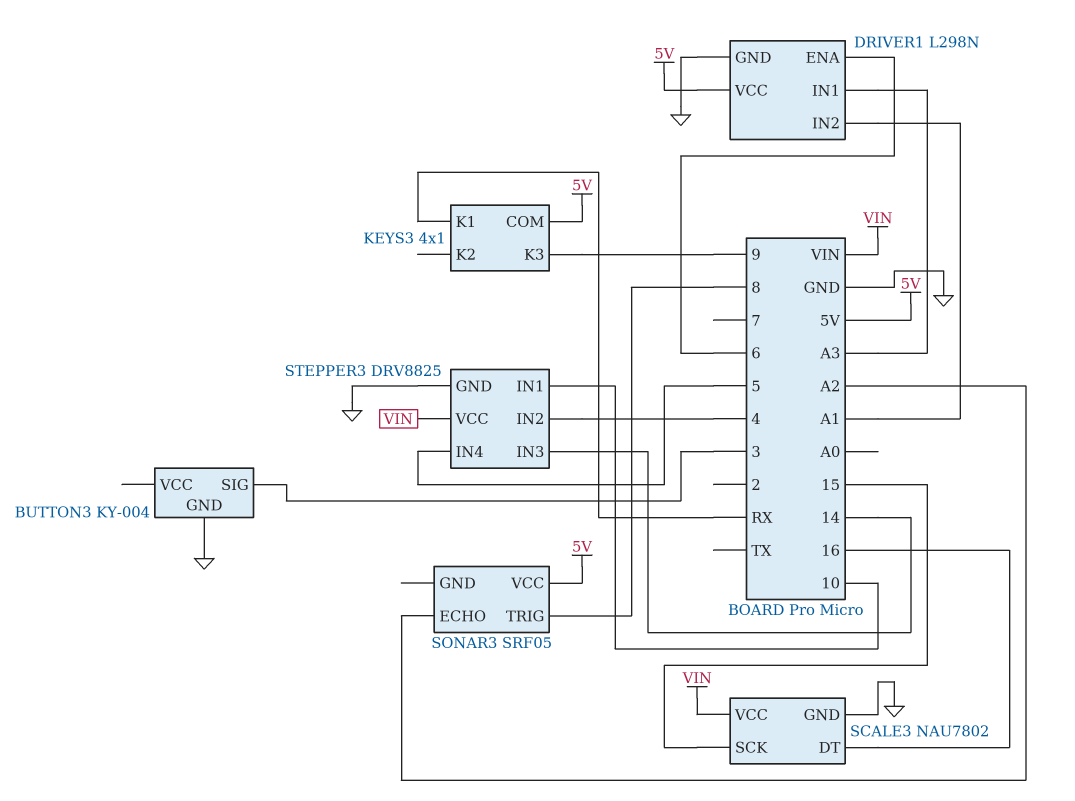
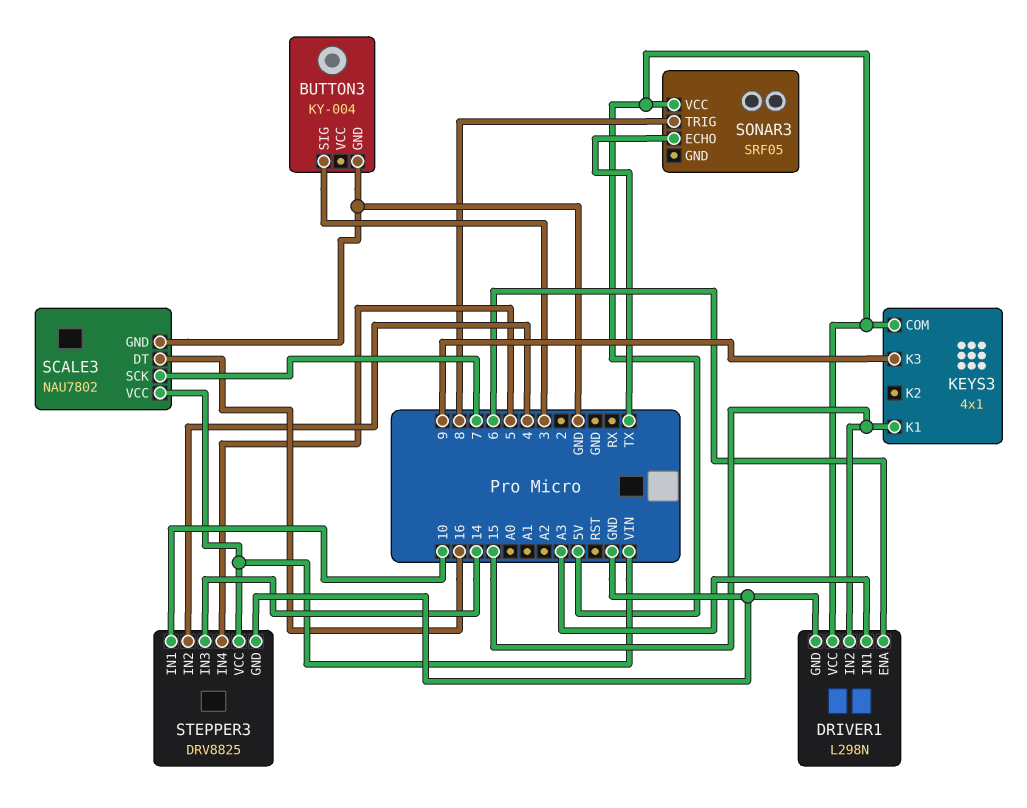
DRIVER1 pin IN2: A1 -> 15
KEYS3 pin K1: RX -> 15
SCALE3 pin SCK: 15 -> 7
SONAR3 pin ECHO: A2 -> TX

